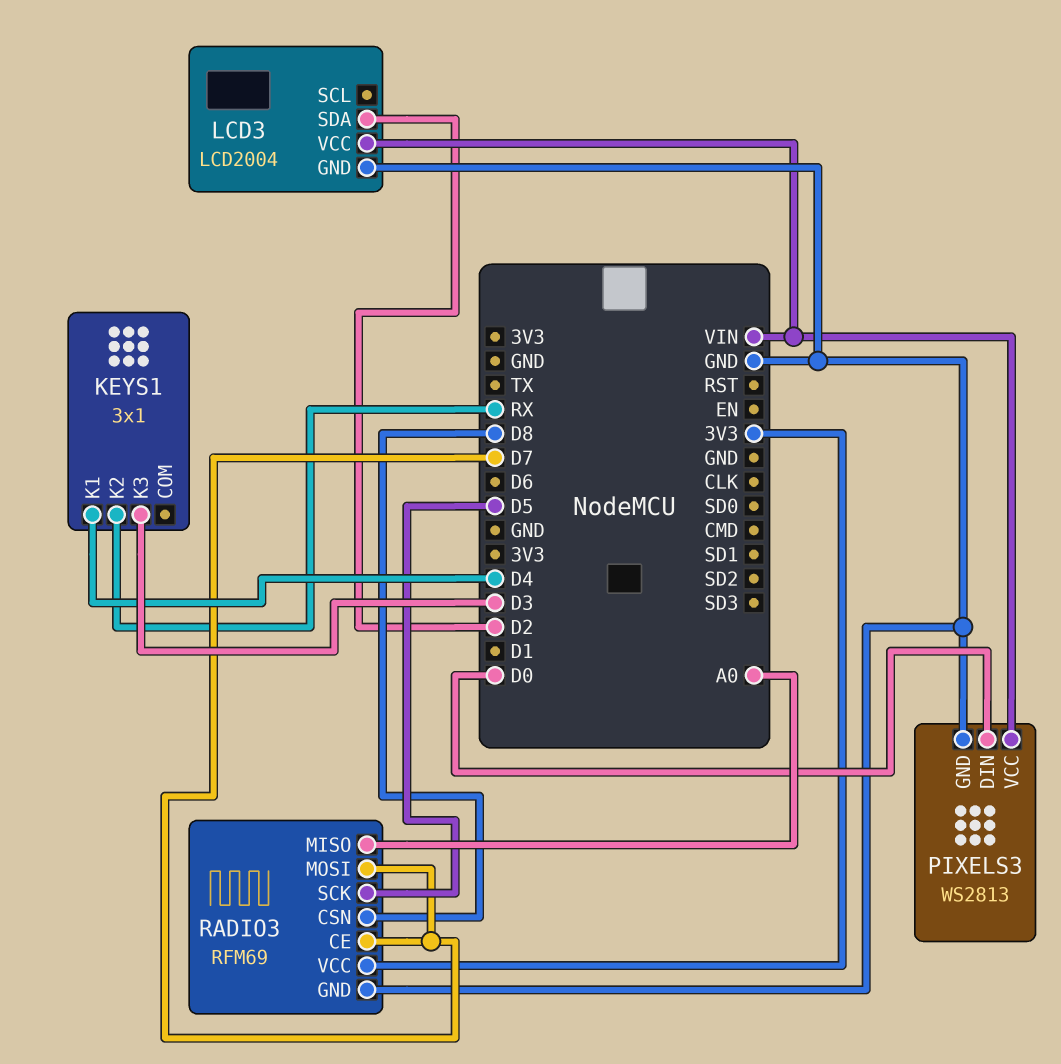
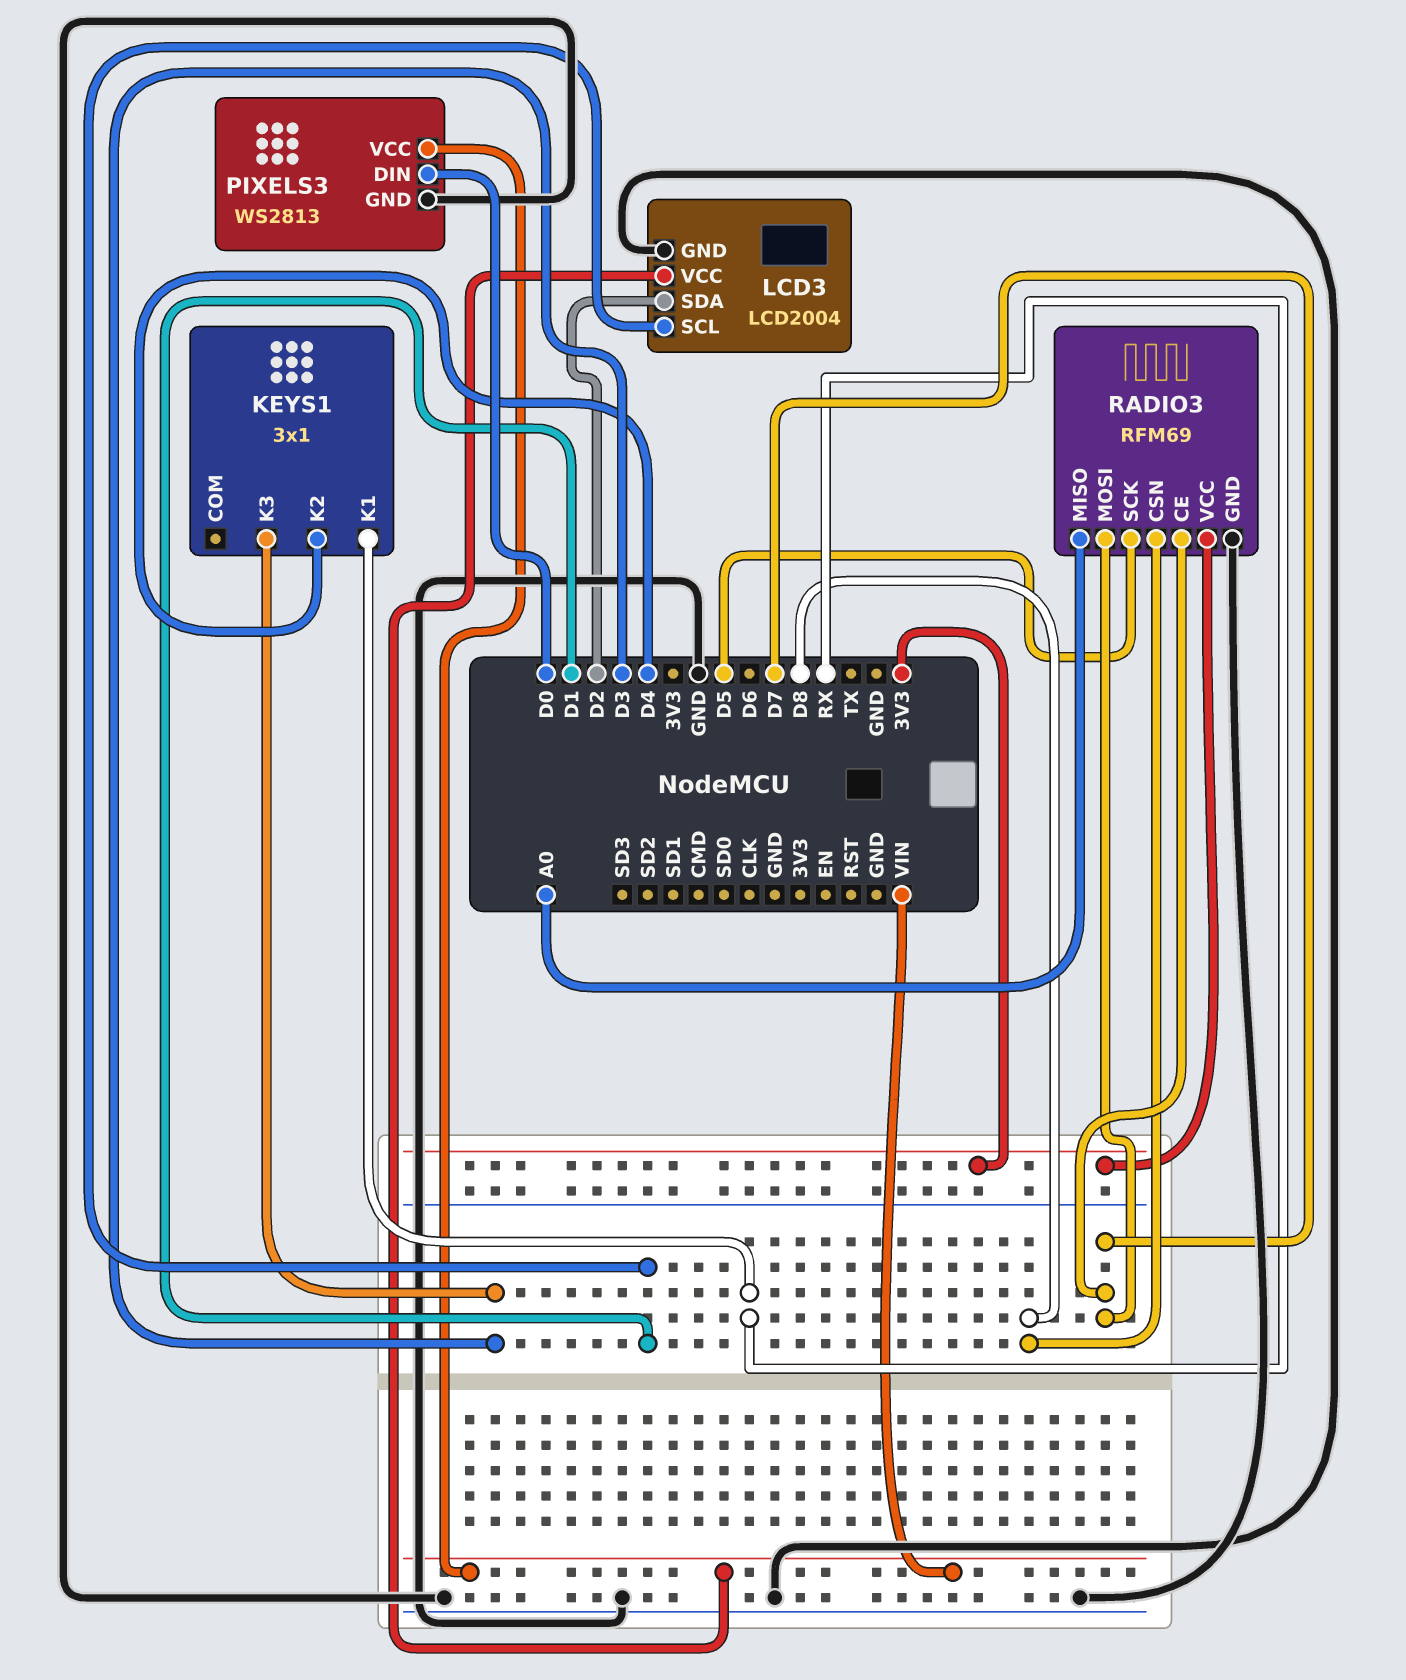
KEYS1 pin K1: D4 -> RX
KEYS1 pin K2: RX -> D4
LCD3 pin SCL: none -> D1

